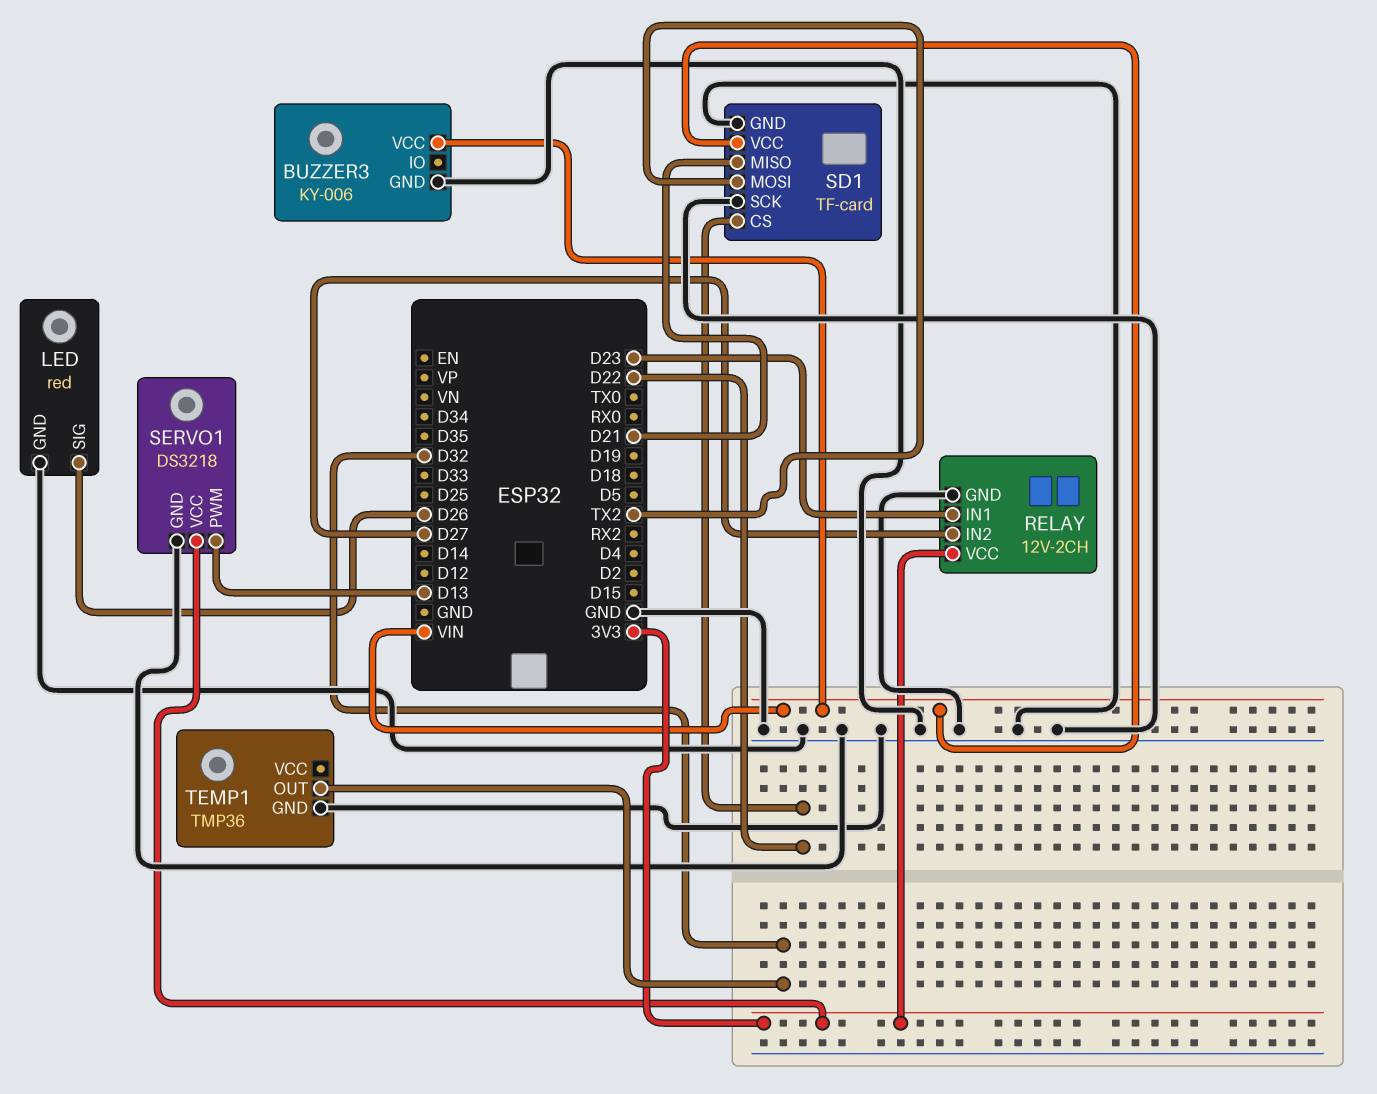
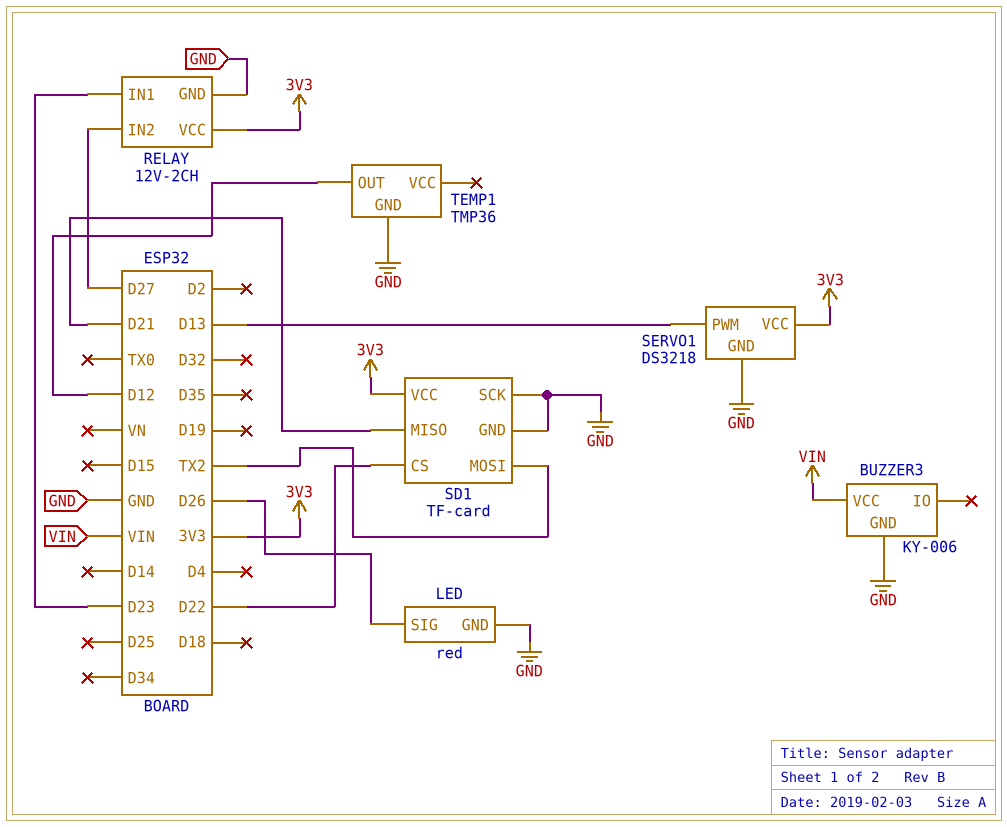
SD1 pin VCC: VIN -> 3V3
TEMP1 pin OUT: D32 -> D12

